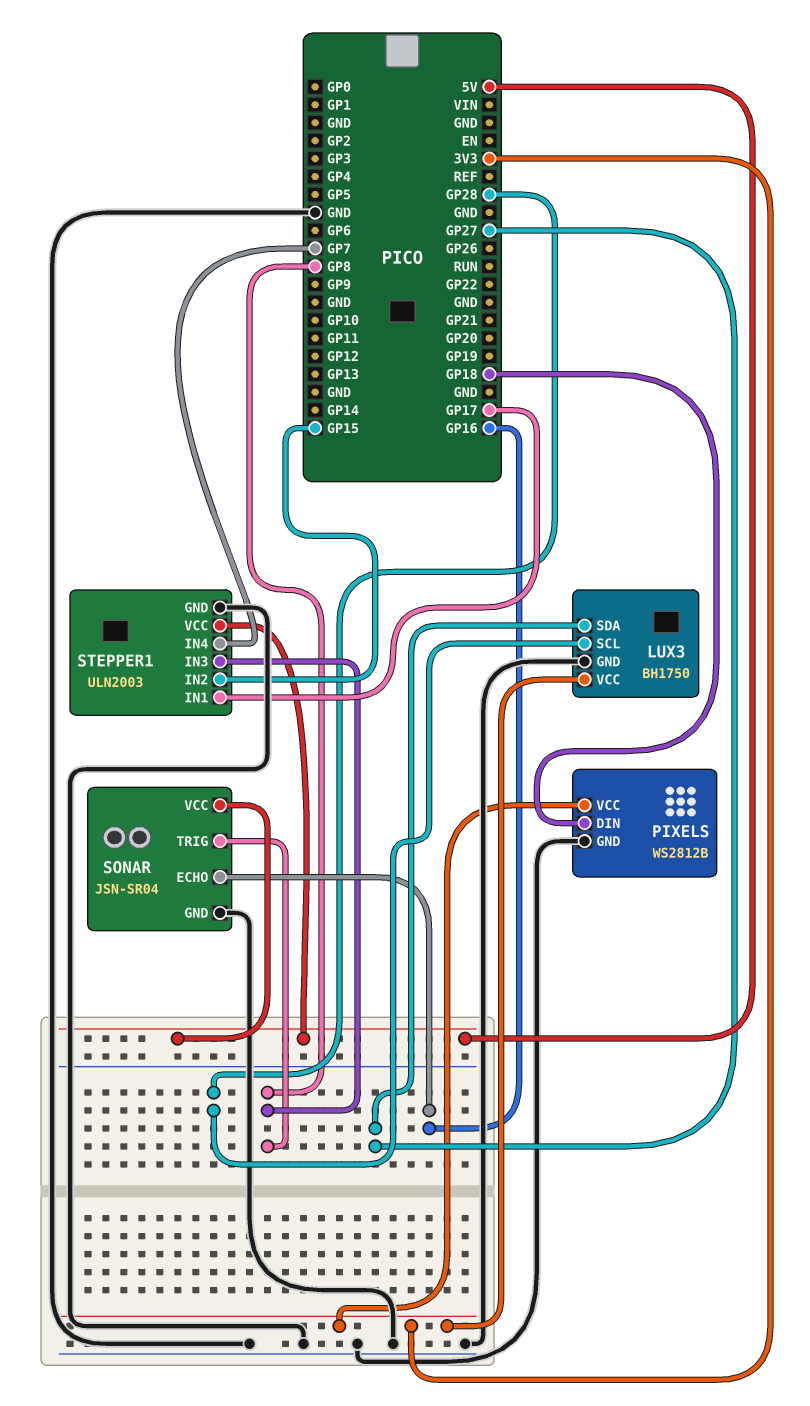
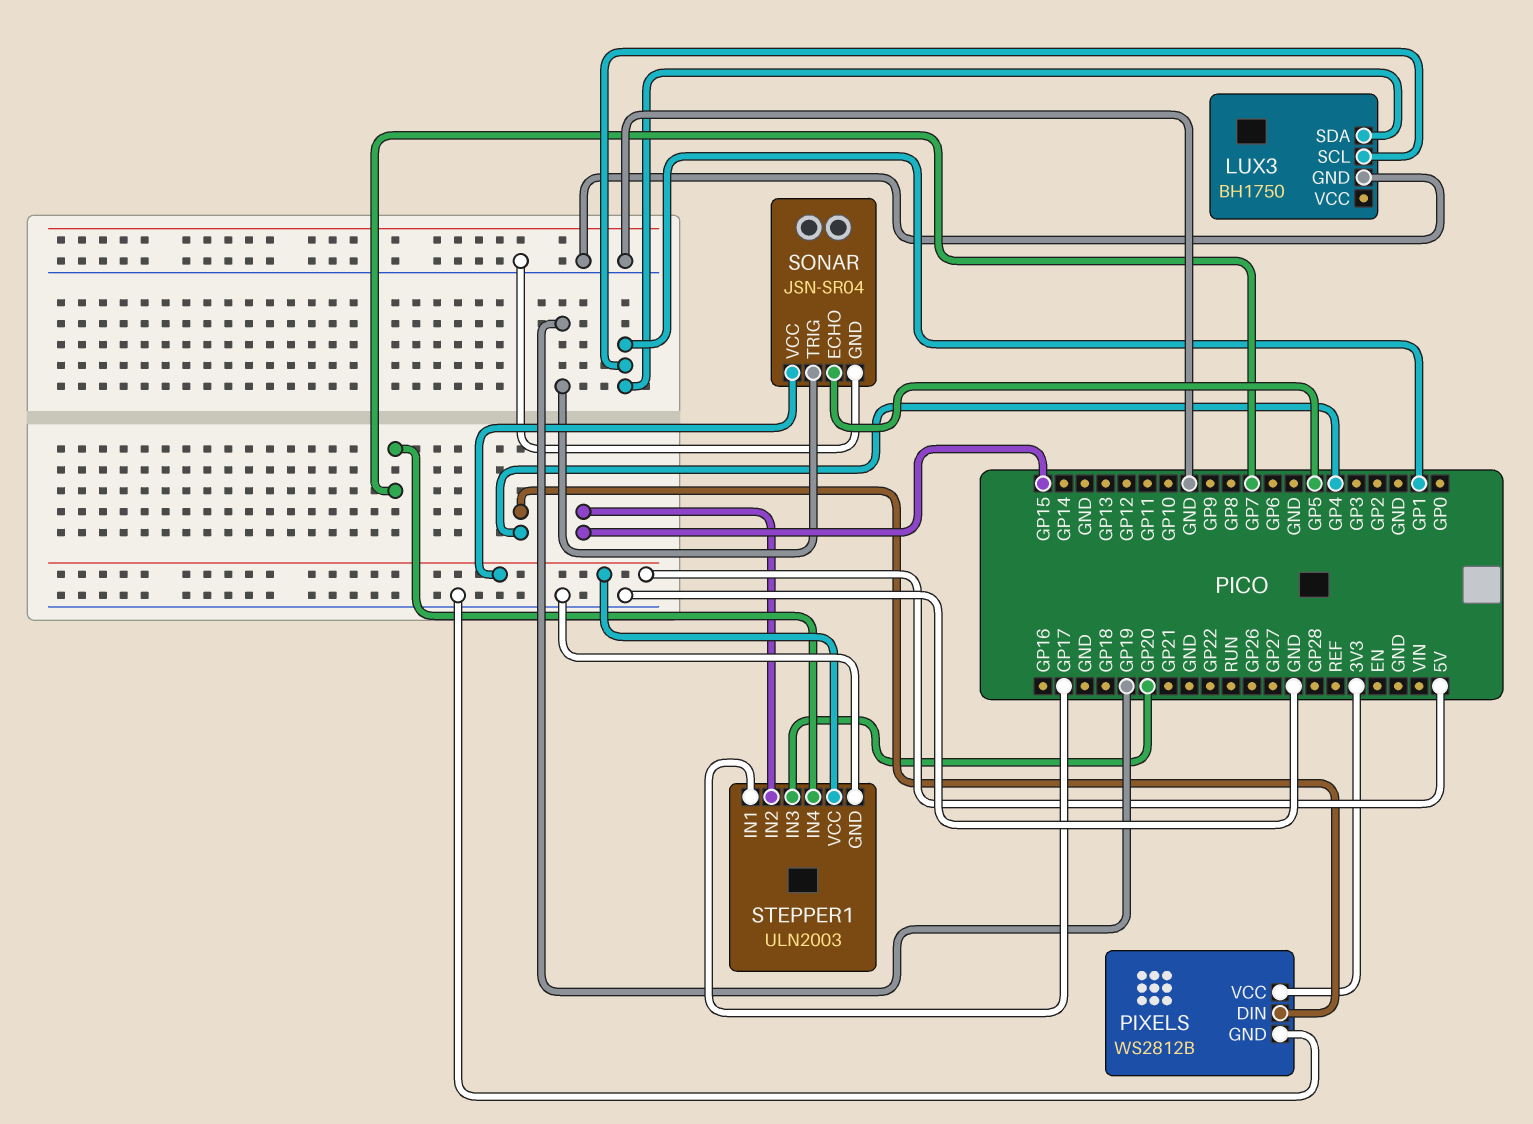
LUX3 pin SCL: GP28 -> GP1
LUX3 pin SDA: GP27 -> GP1
LUX3 pin VCC: 3V3 -> none
PIXELS pin DIN: GP18 -> GP4
SONAR pin ECHO: GP16 -> GP5
SONAR pin TRIG: GP8 -> GP19
STEPPER1 pin IN3: GP8 -> GP20

